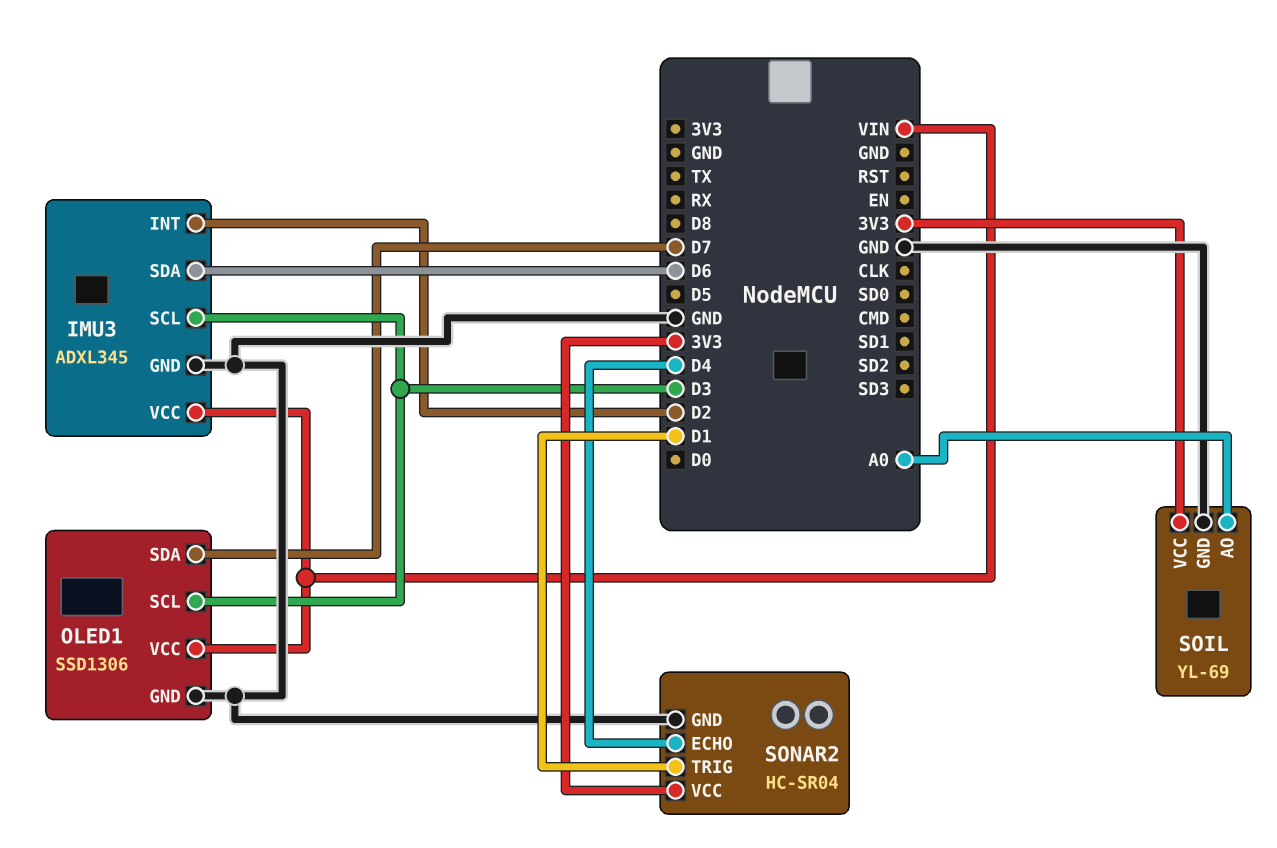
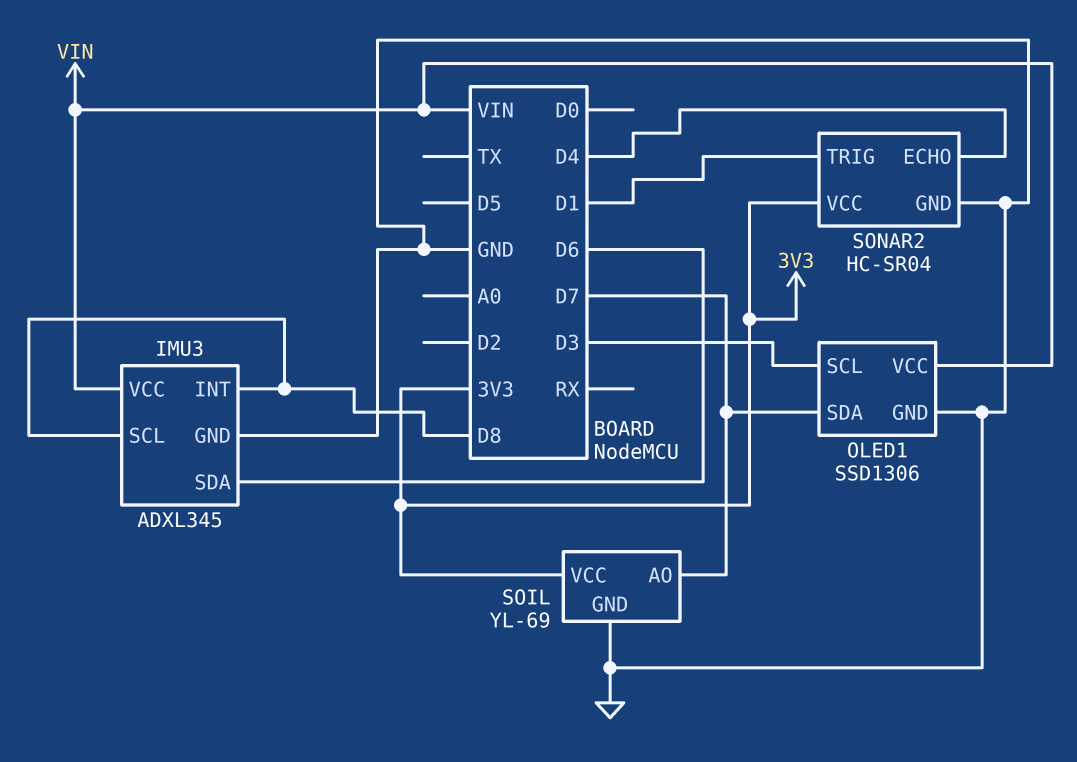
IMU3 pin INT: D2 -> D8
IMU3 pin SCL: D3 -> D8
SOIL pin AO: A0 -> D7

